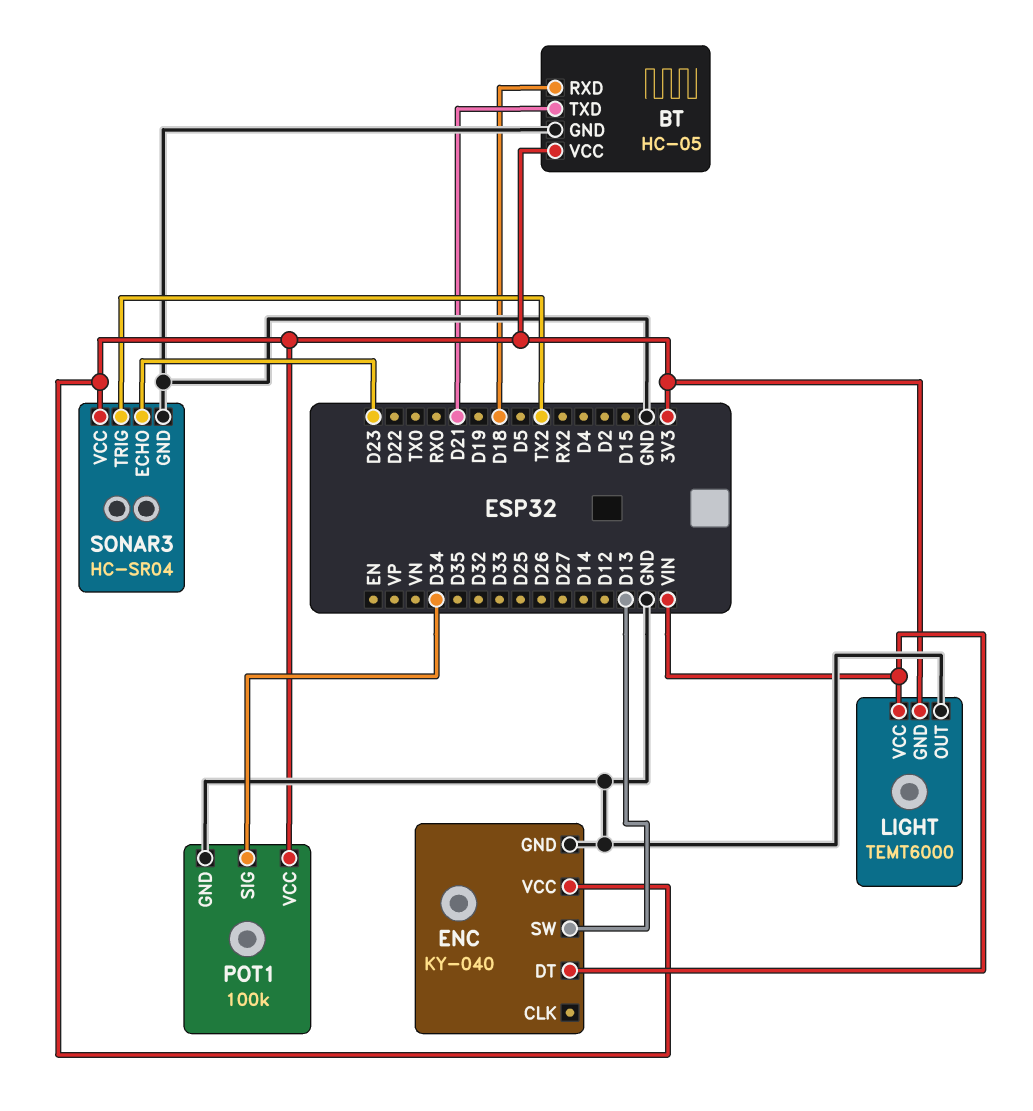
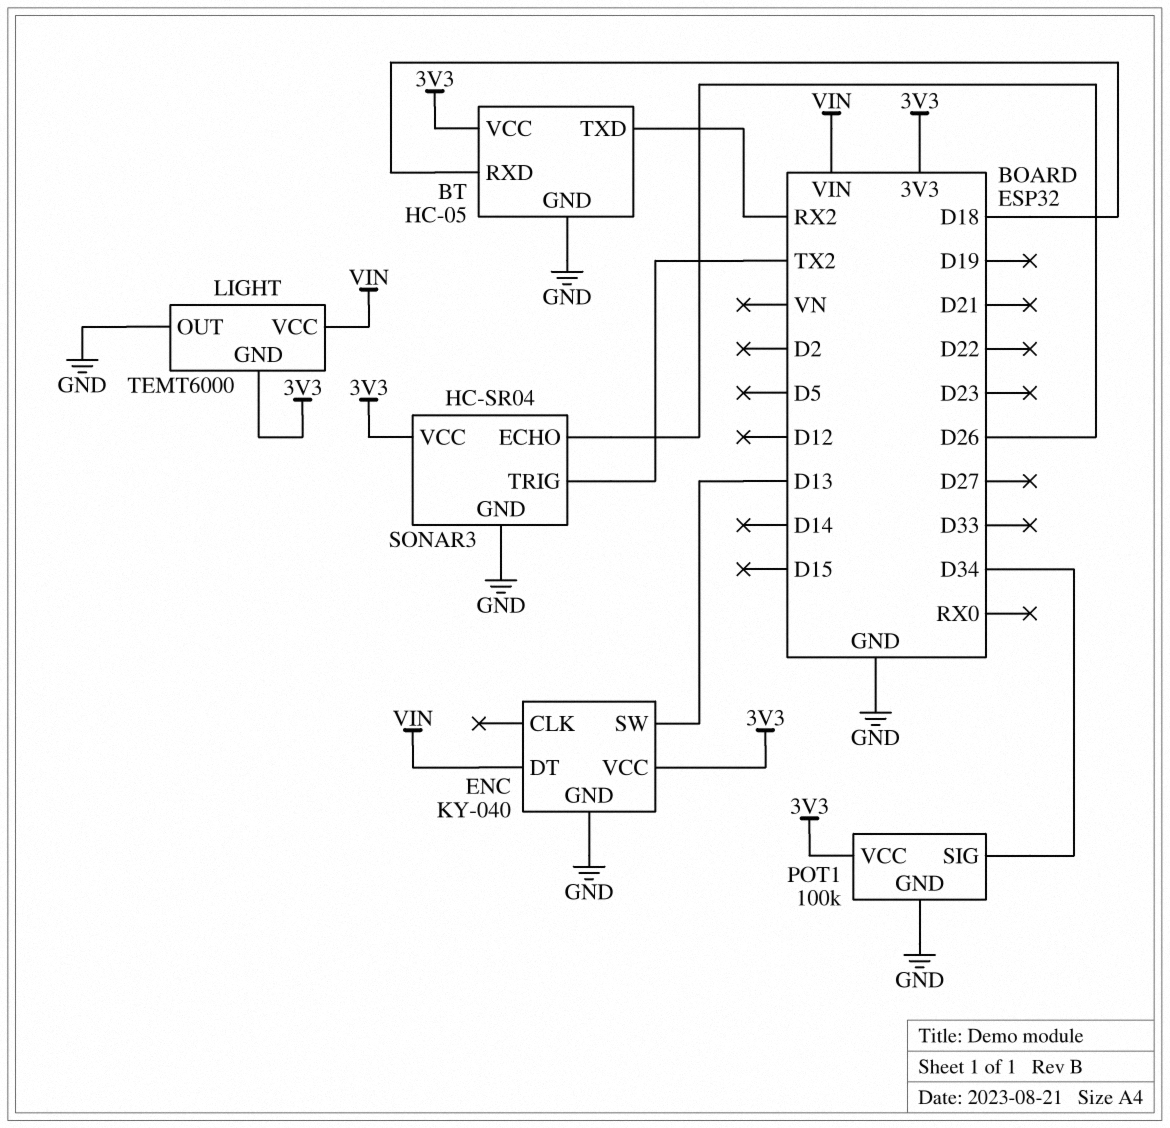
BT pin TXD: D21 -> RX2
SONAR3 pin ECHO: D23 -> D26

